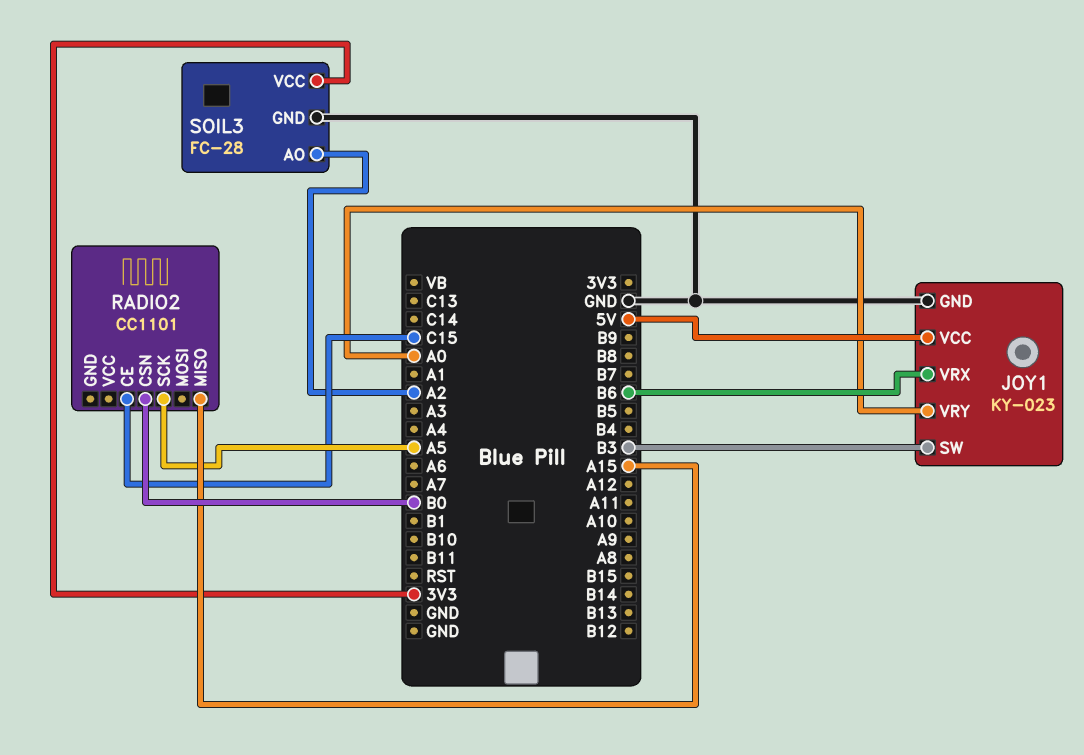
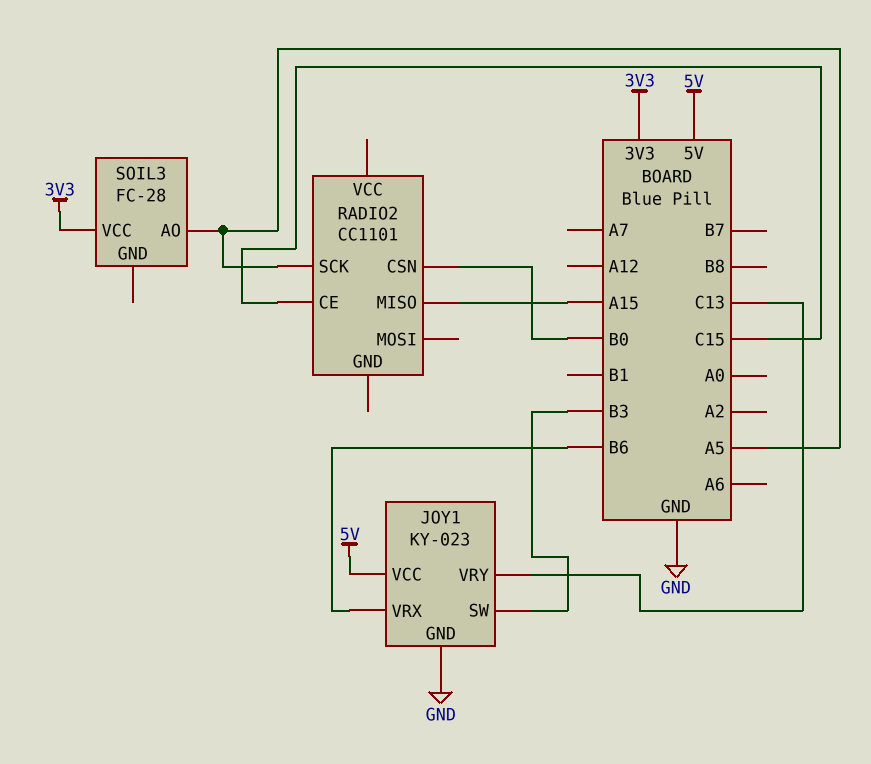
JOY1 pin VRY: A0 -> C13
SOIL3 pin AO: A2 -> A5
SOIL3 pin GND: GND -> none

